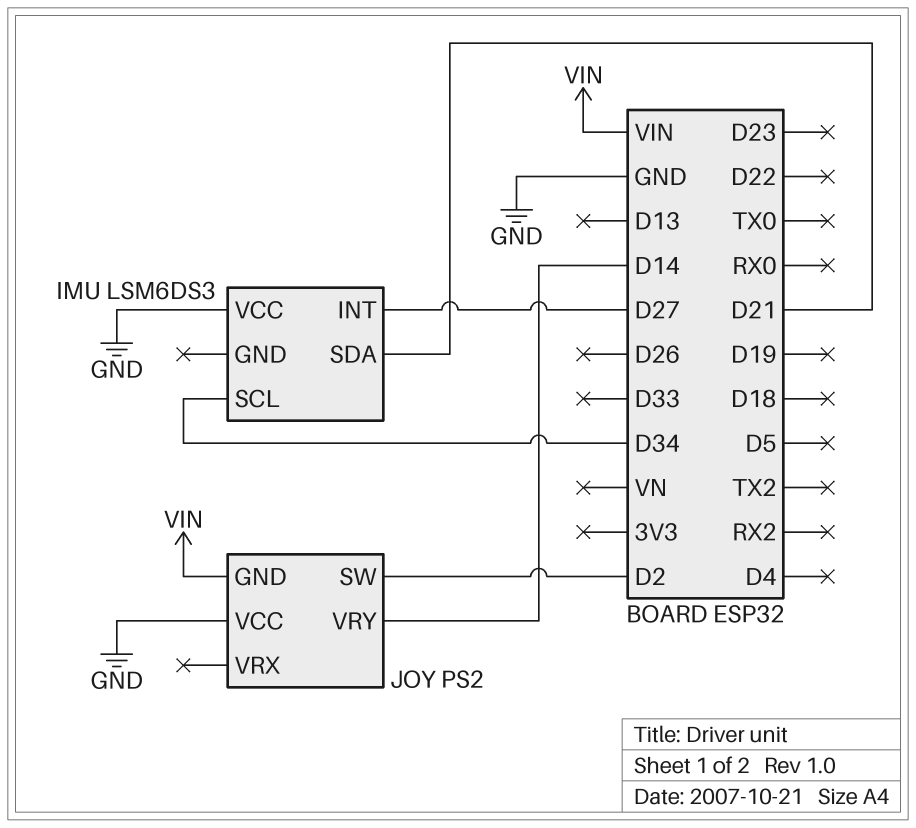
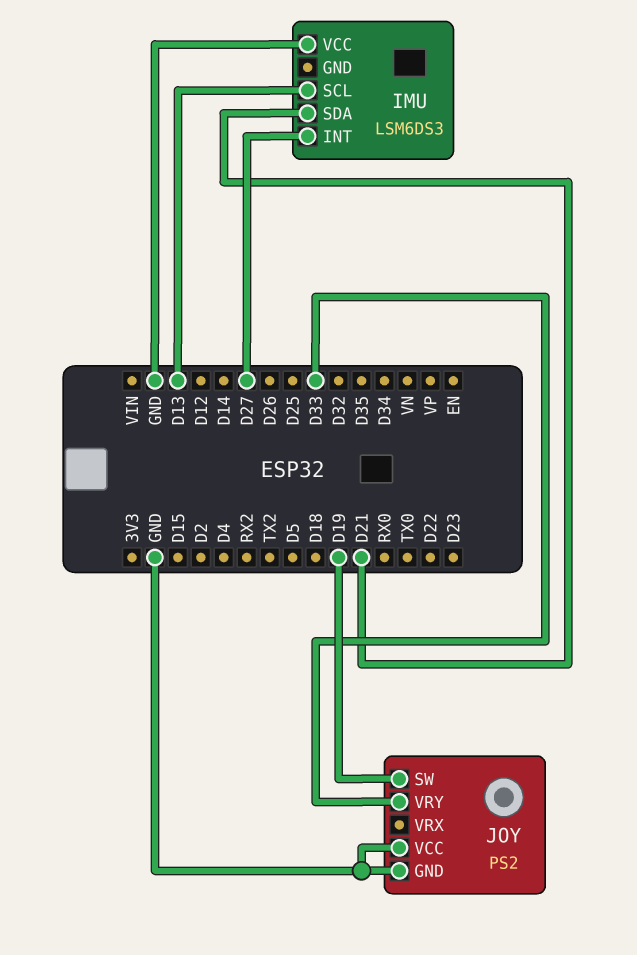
IMU pin SCL: D34 -> D13
JOY pin GND: VIN -> GND
JOY pin SW: D2 -> D19
JOY pin VRY: D14 -> D33

